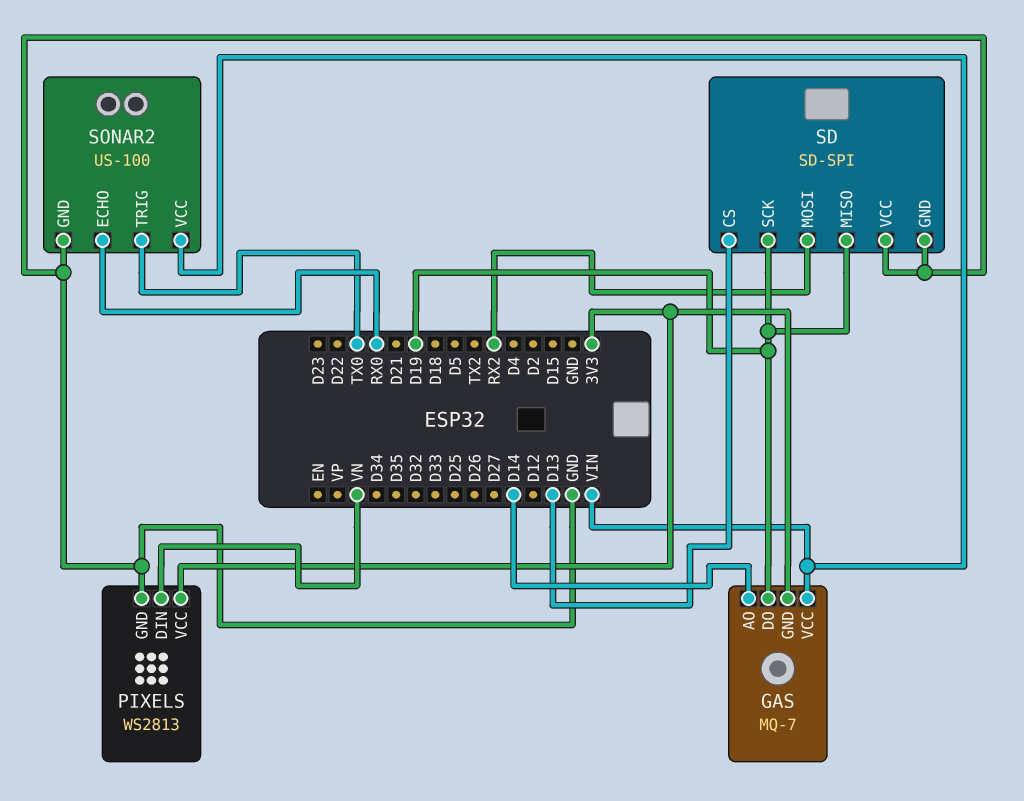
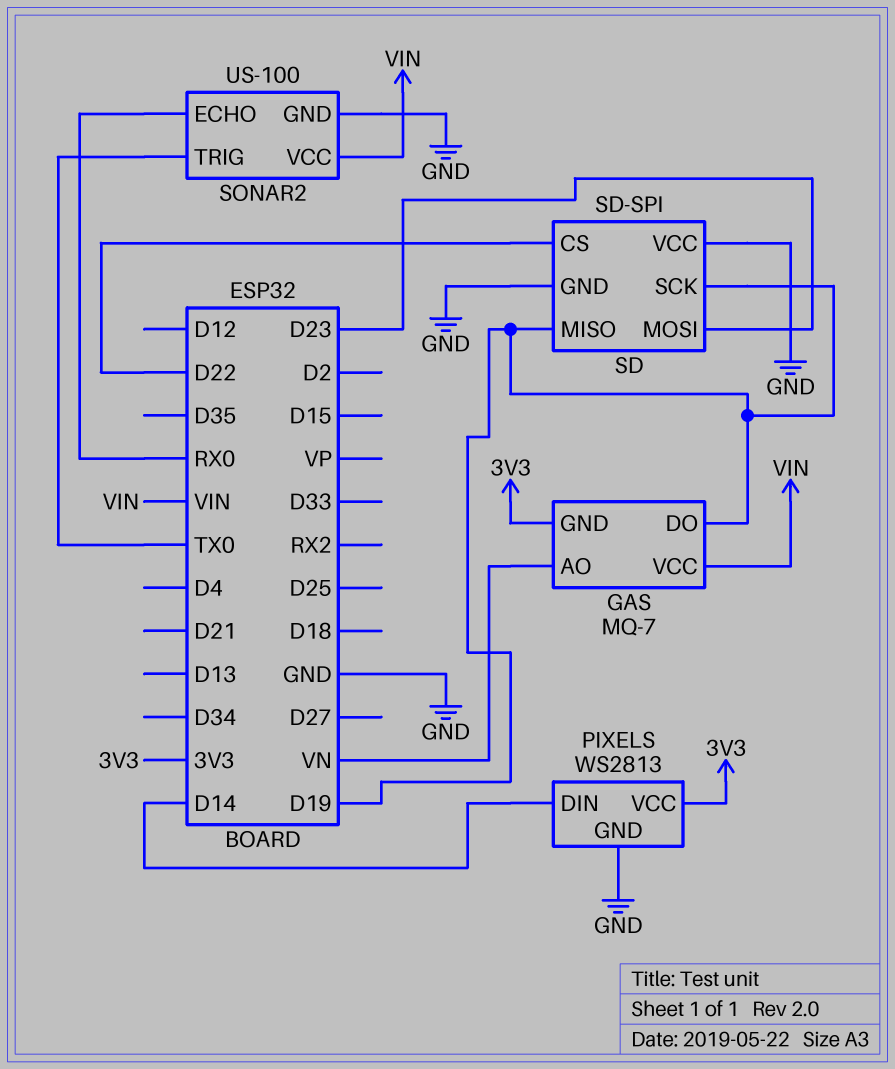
GAS pin AO: D14 -> VN
PIXELS pin DIN: VN -> D14
SD pin CS: D13 -> D22
SD pin MOSI: RX2 -> D23

